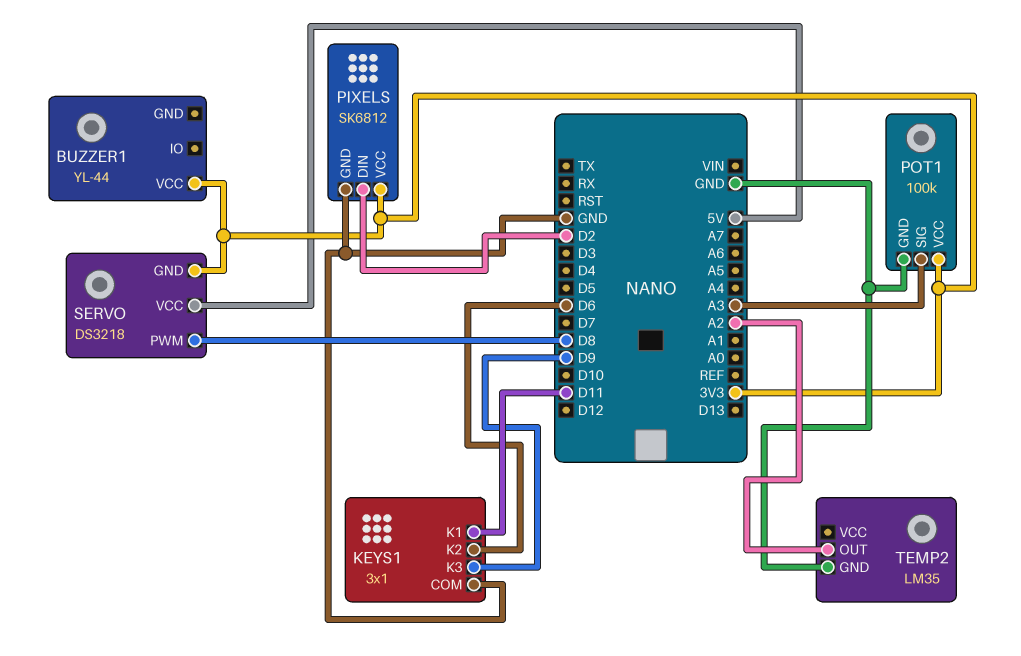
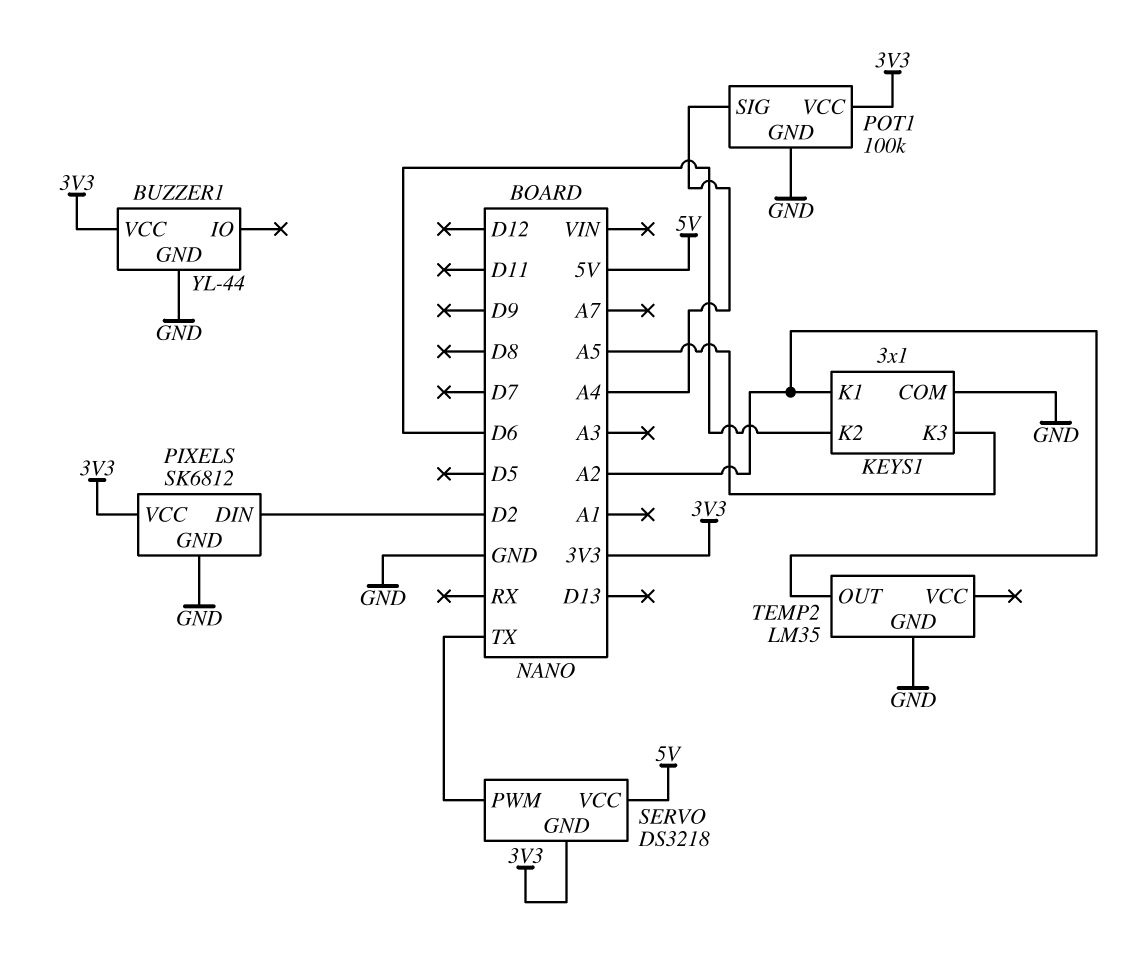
BUZZER1 pin GND: none -> GND
KEYS1 pin K1: D11 -> A2
KEYS1 pin K3: D9 -> A5
POT1 pin SIG: A3 -> A4
SERVO pin PWM: D8 -> TX

